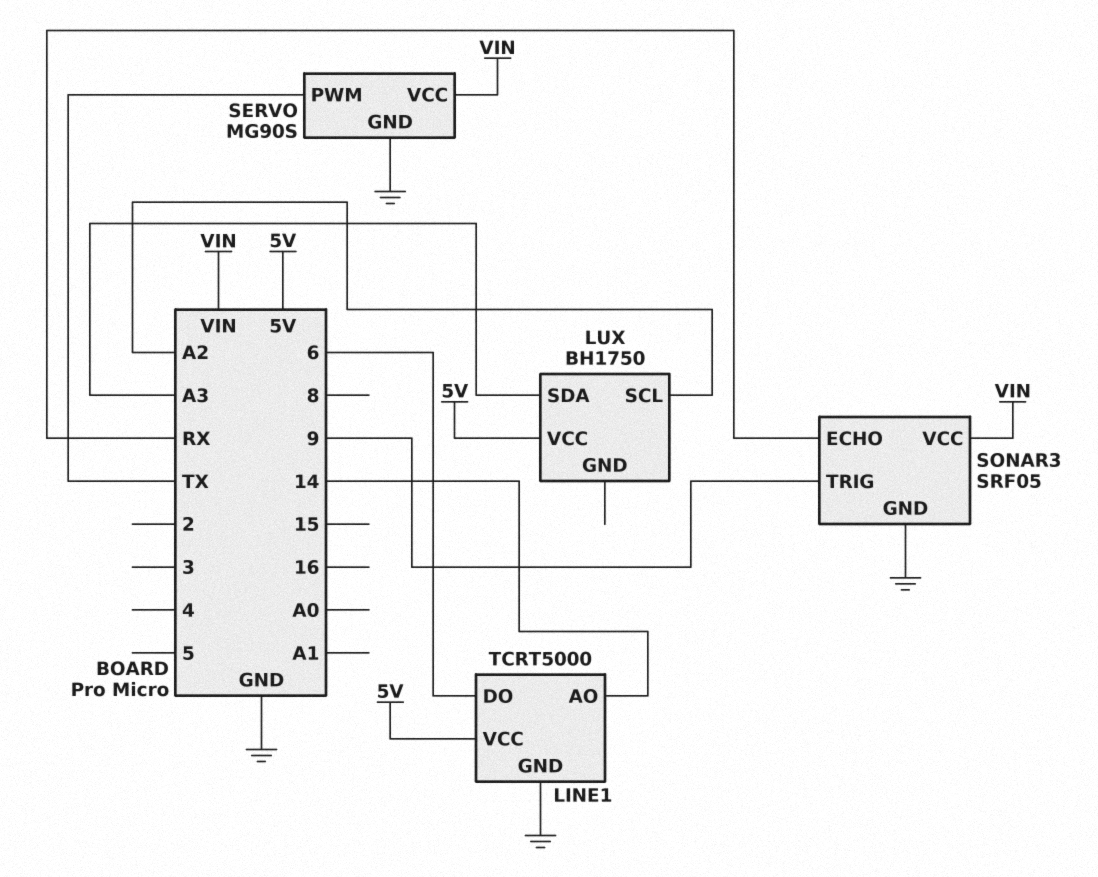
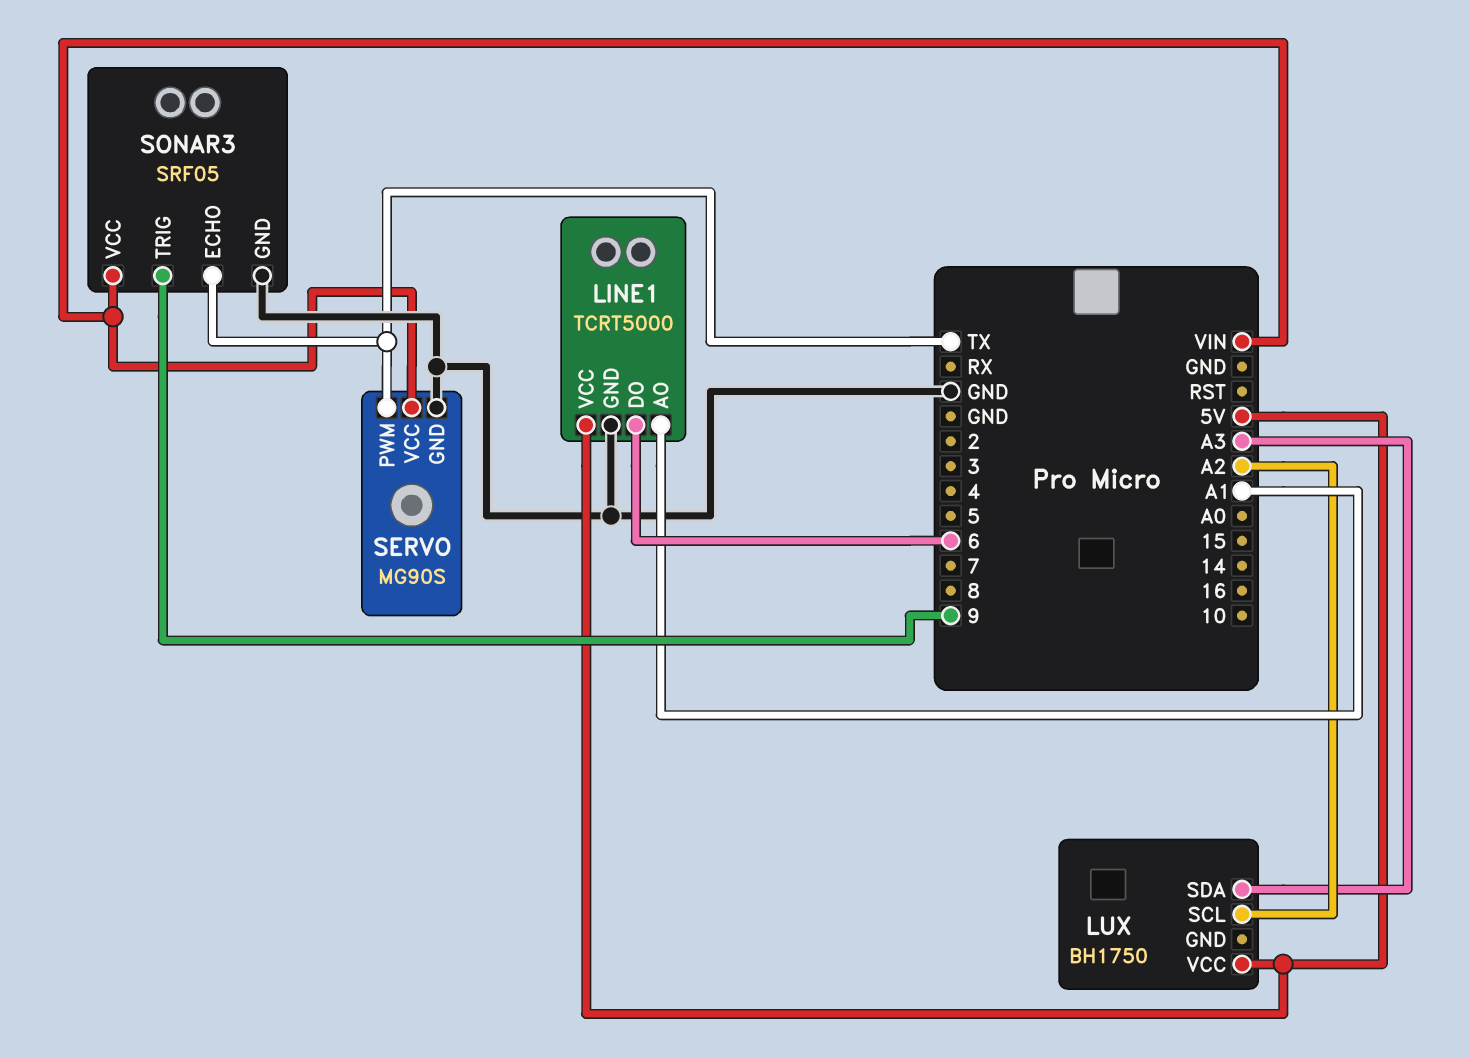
LINE1 pin AO: 14 -> A1
SONAR3 pin ECHO: RX -> TX

